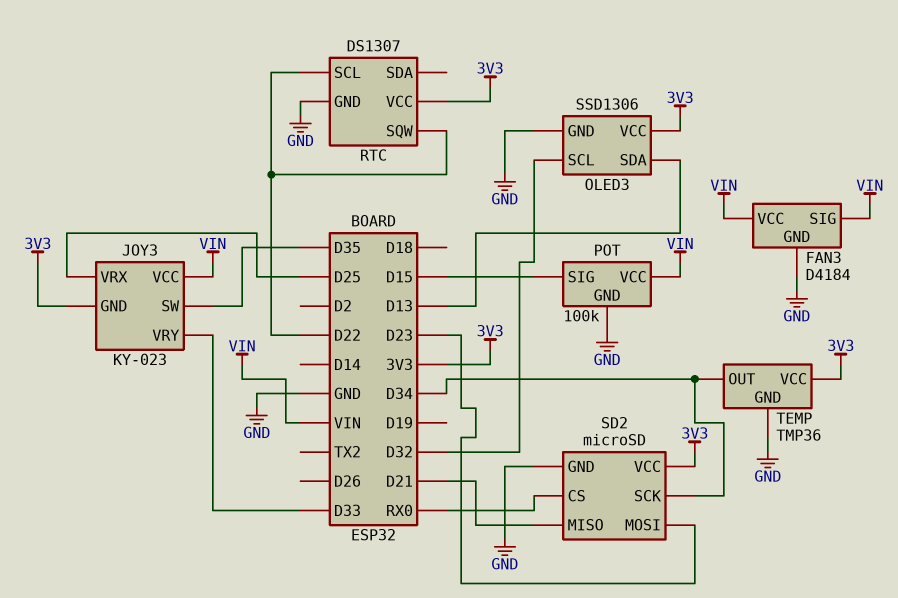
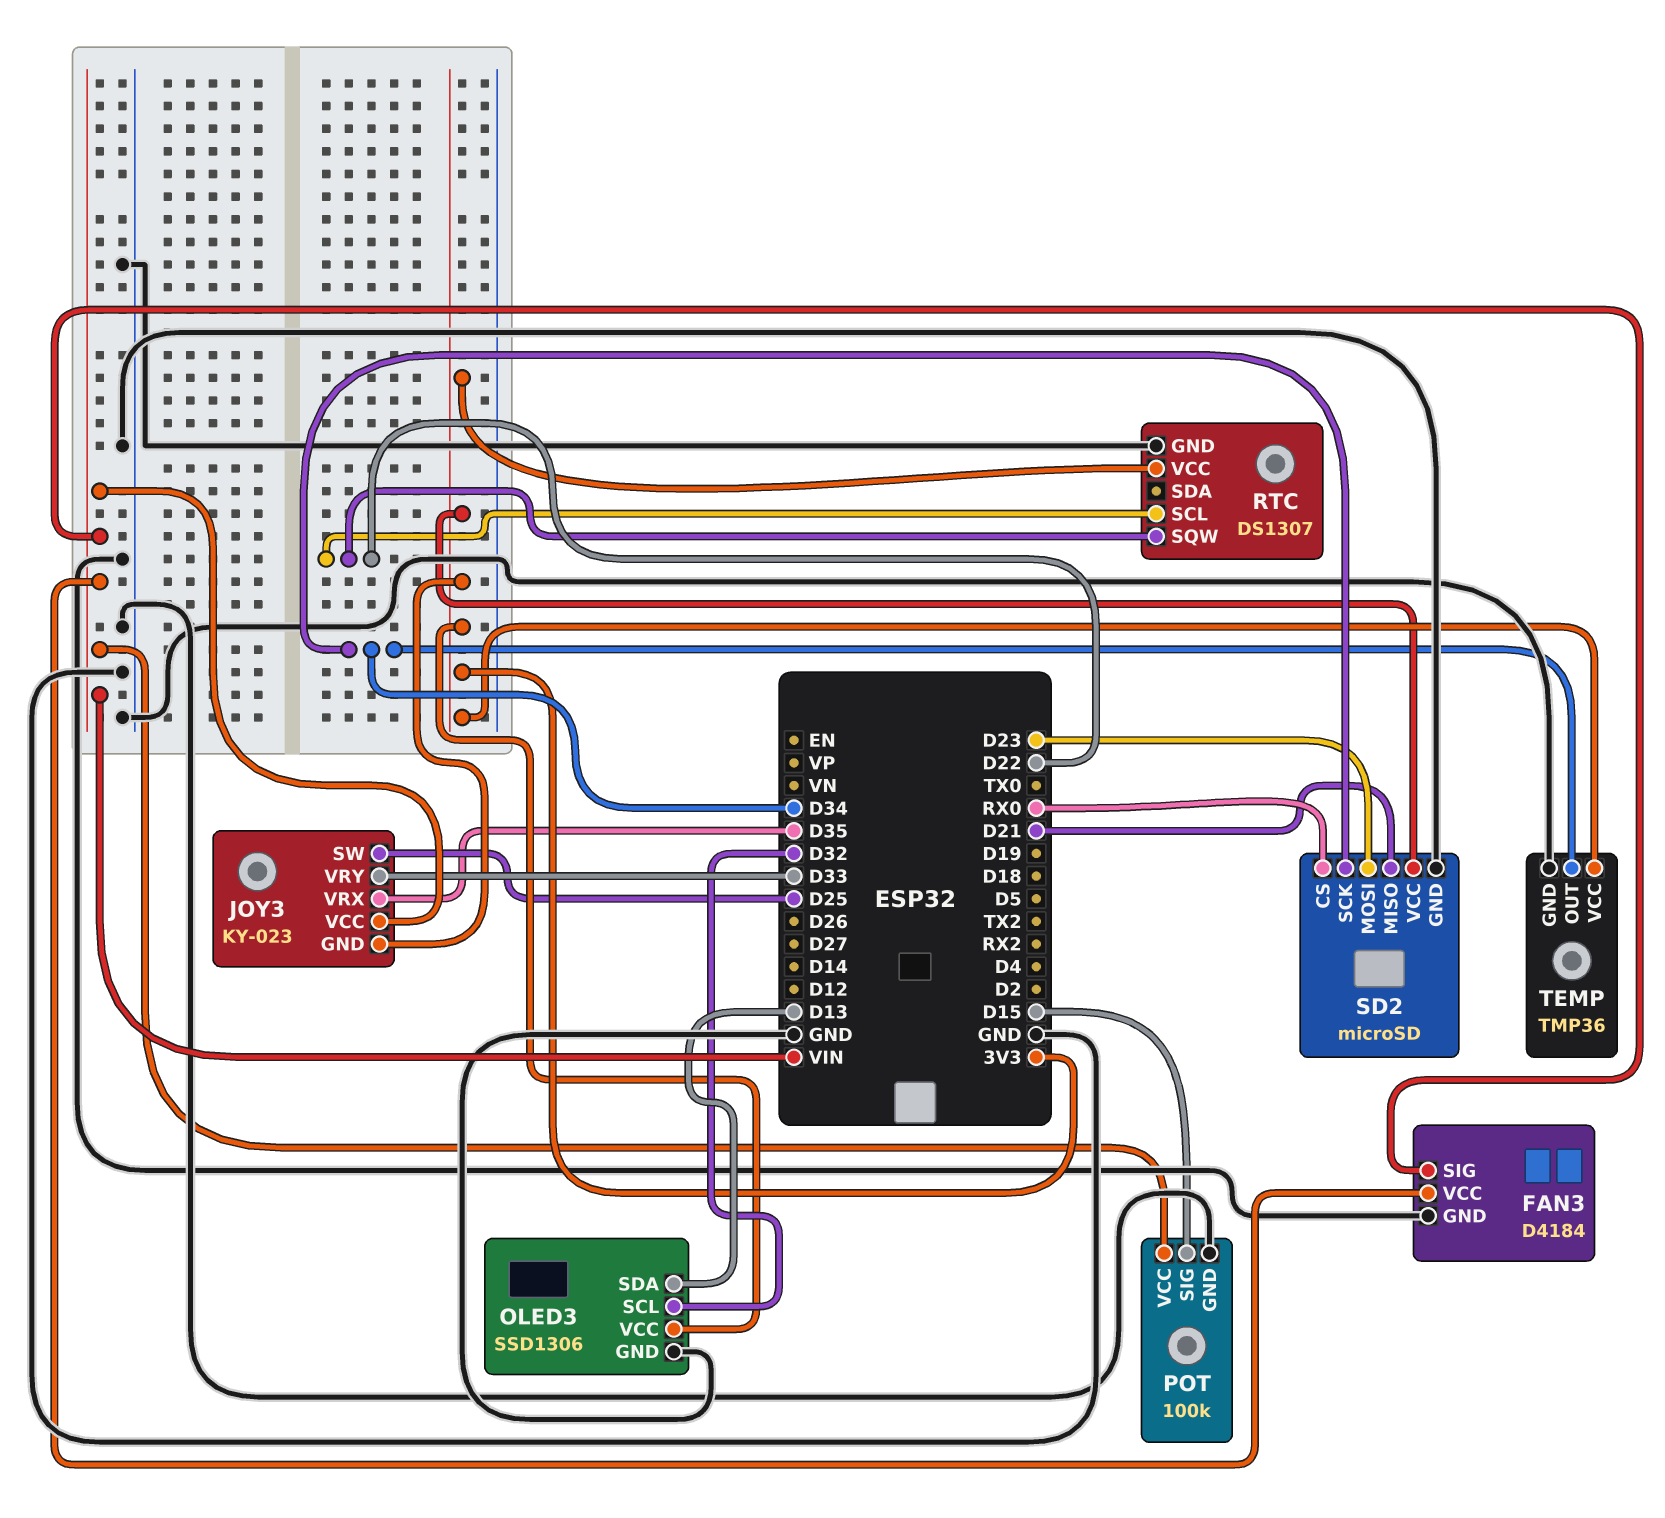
JOY3 pin SW: D35 -> D25
JOY3 pin VRX: D25 -> D35

